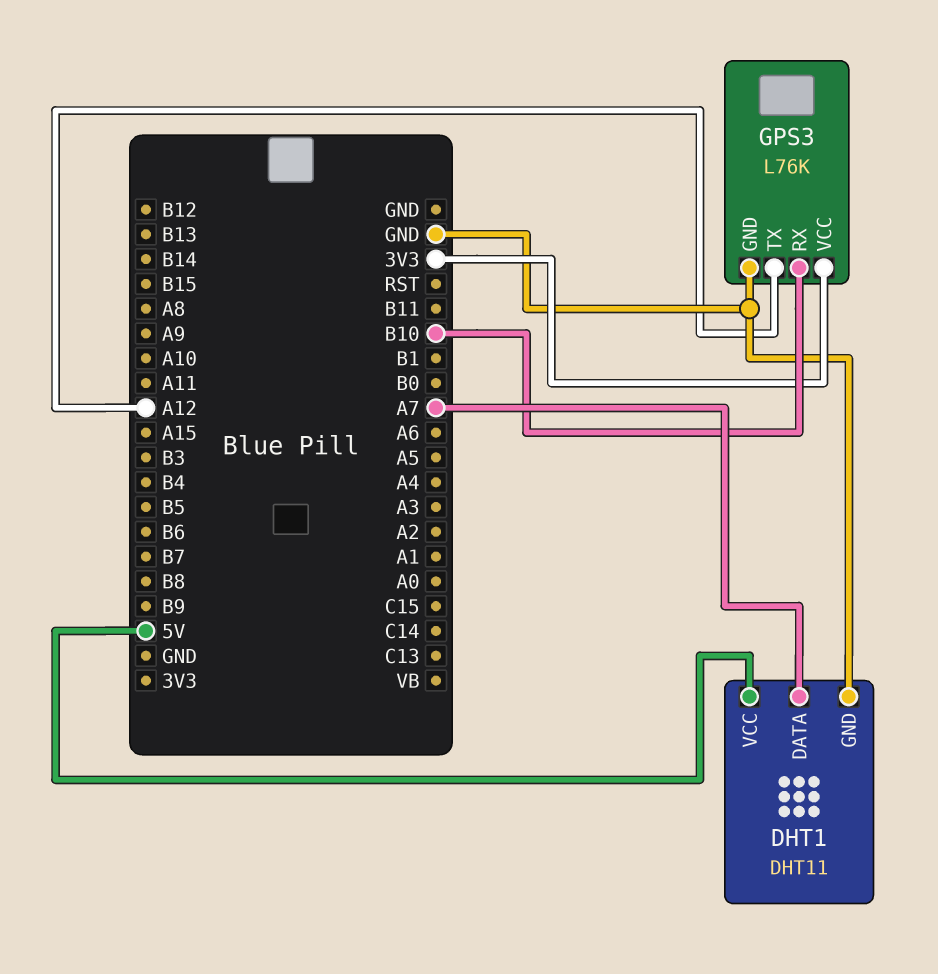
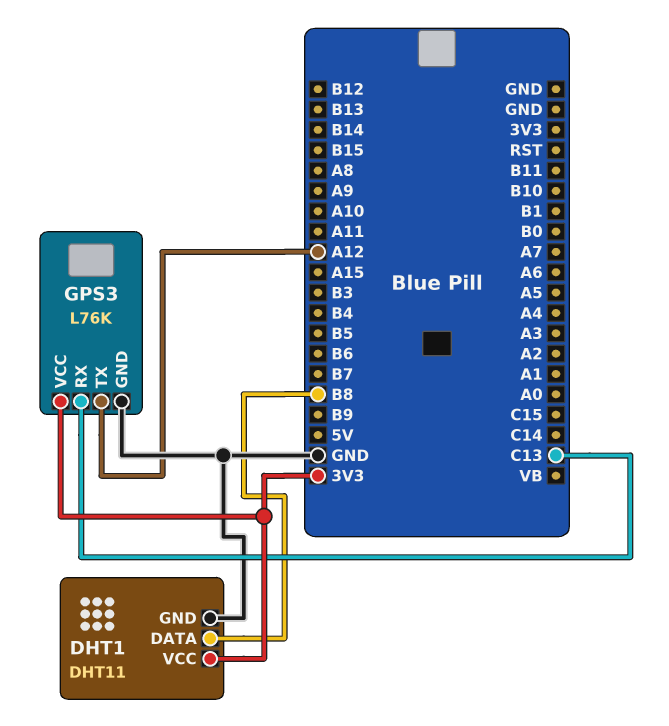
DHT1 pin DATA: A7 -> B8
DHT1 pin VCC: 5V -> 3V3
GPS3 pin RX: B10 -> C13

